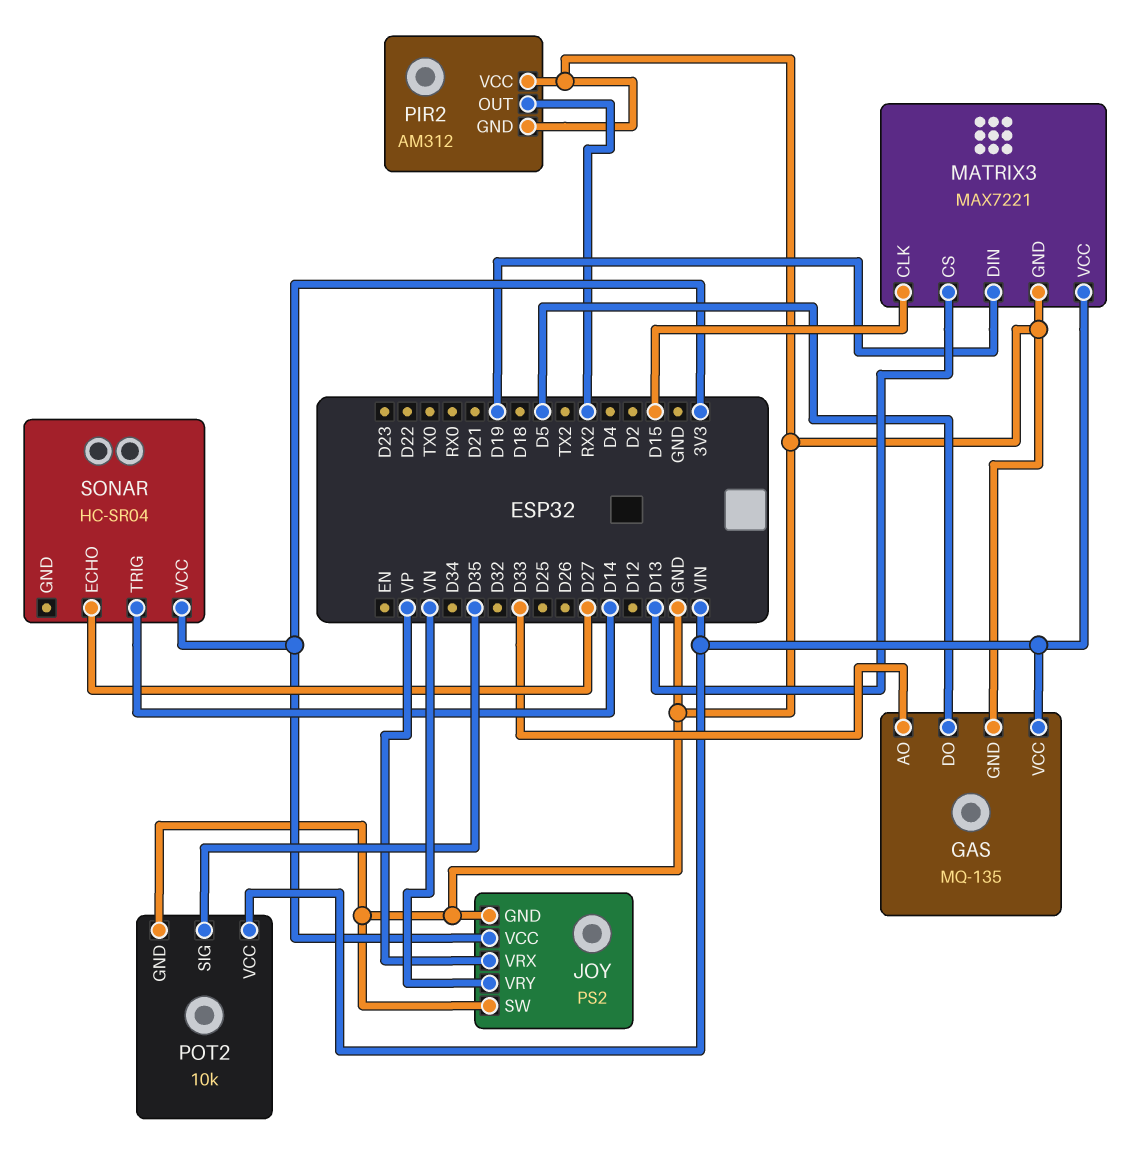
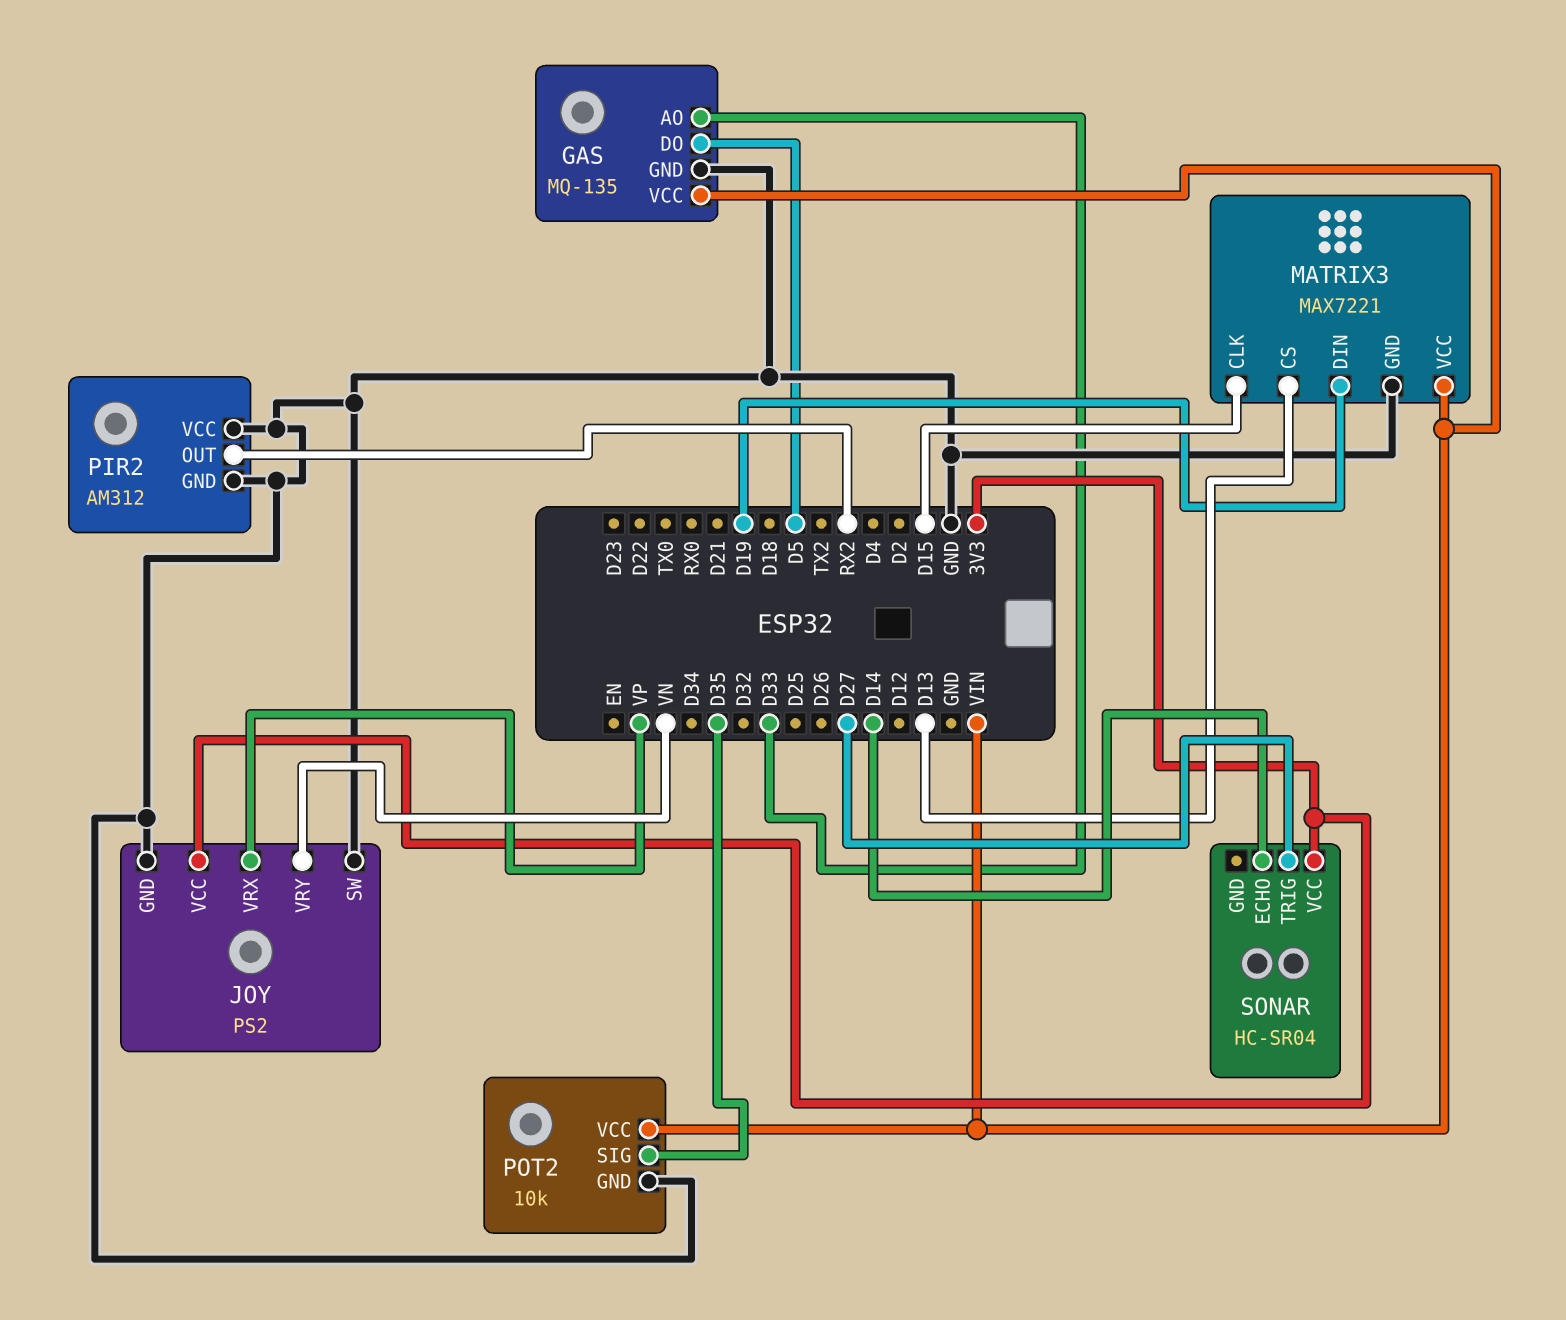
SONAR pin ECHO: D27 -> D14
SONAR pin TRIG: D14 -> D27

